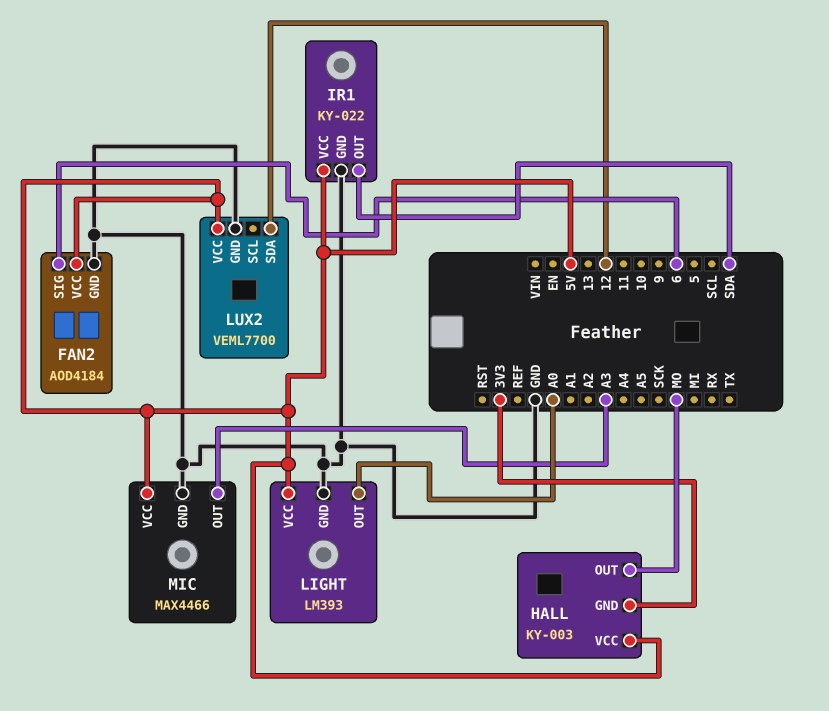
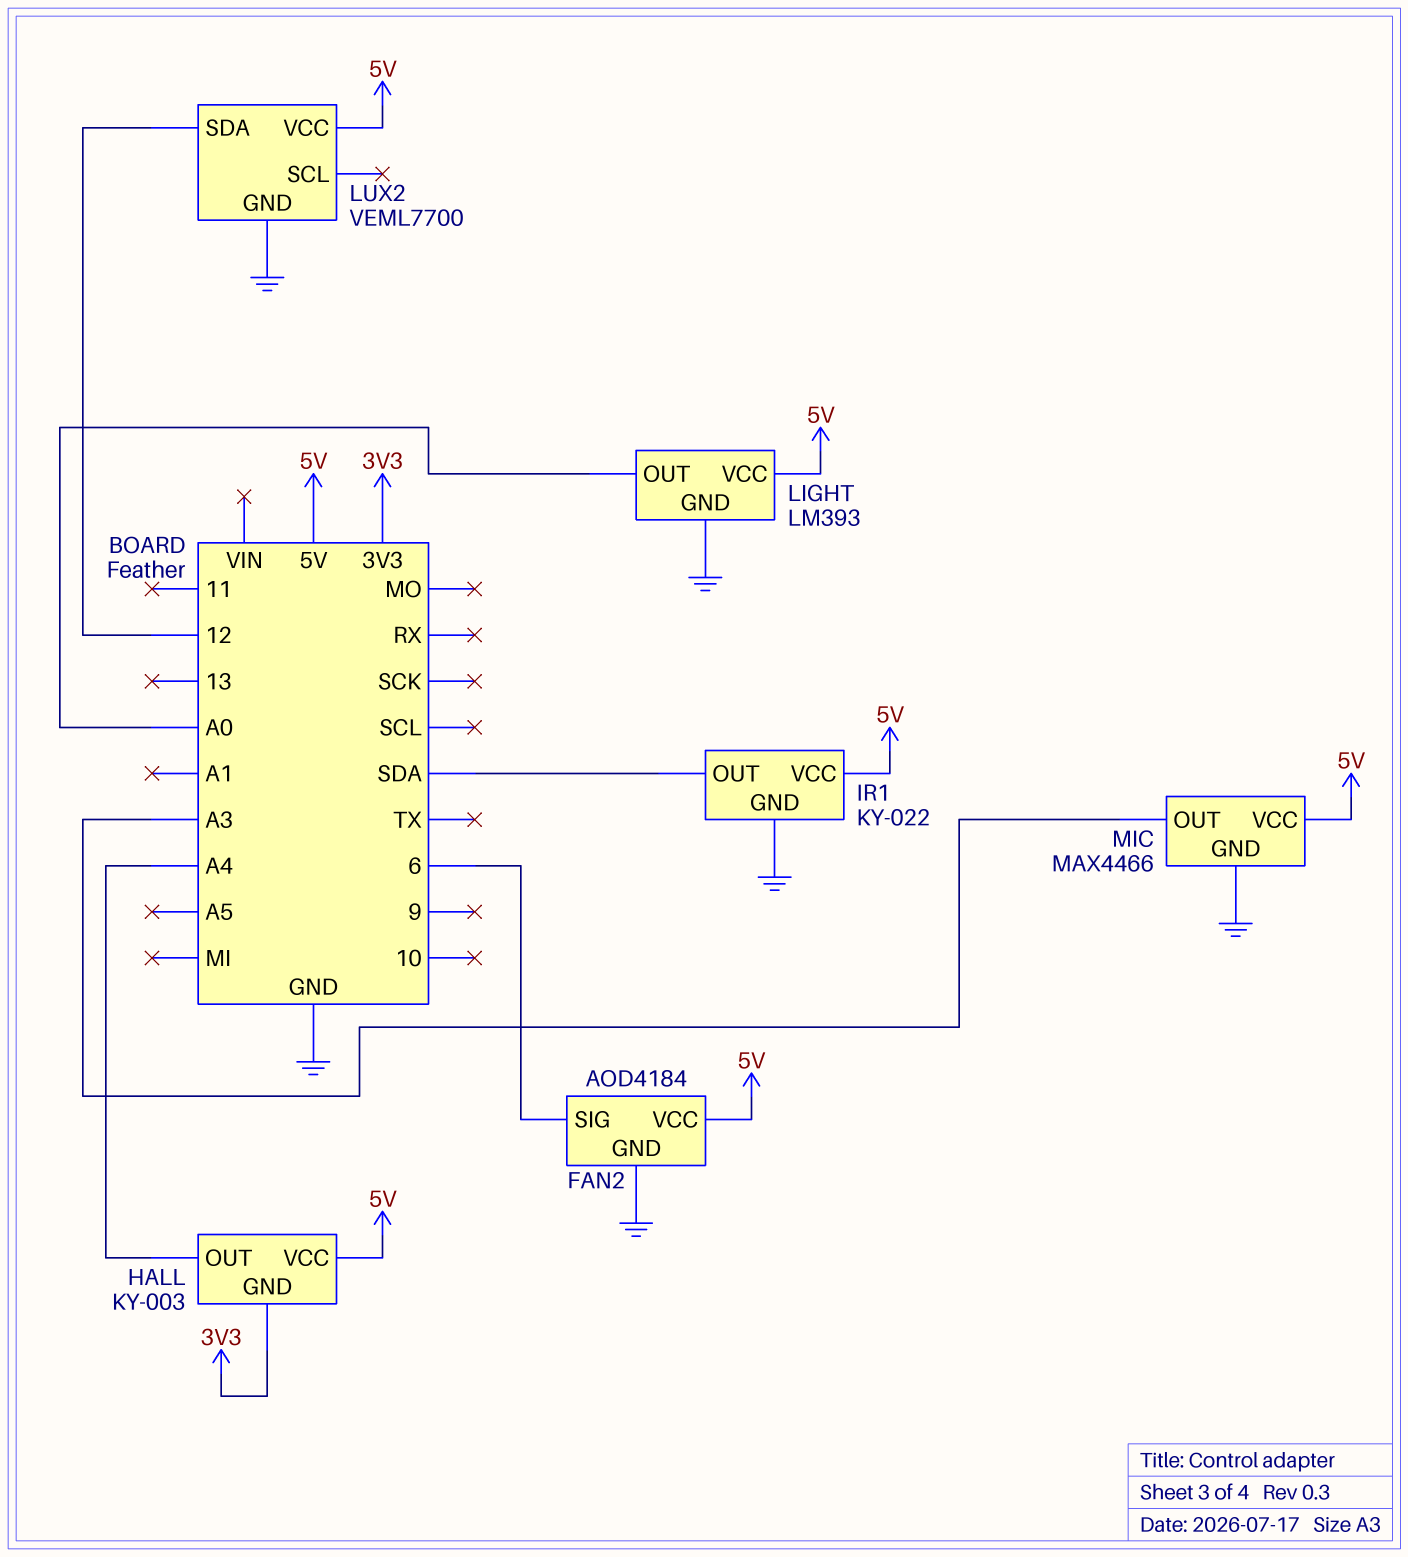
HALL pin OUT: MO -> A4

